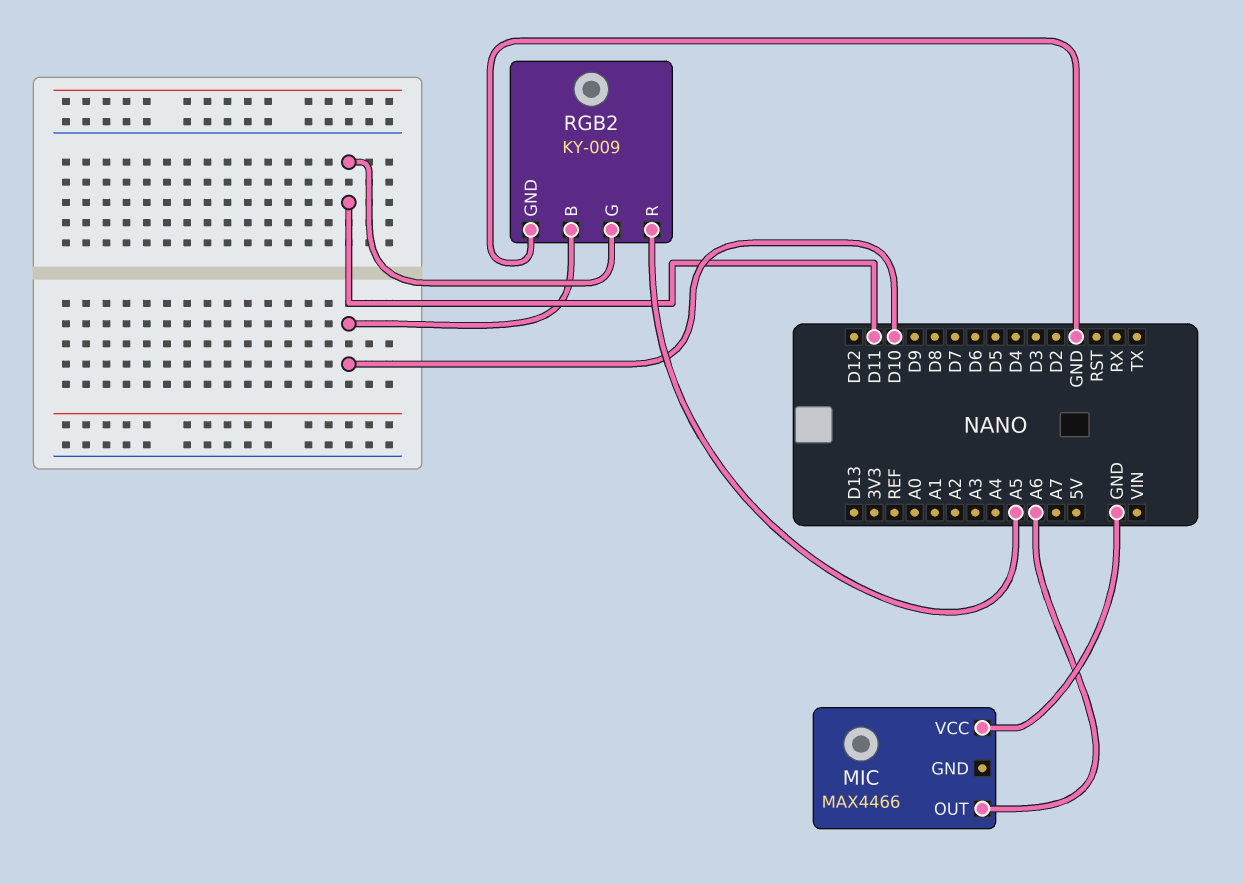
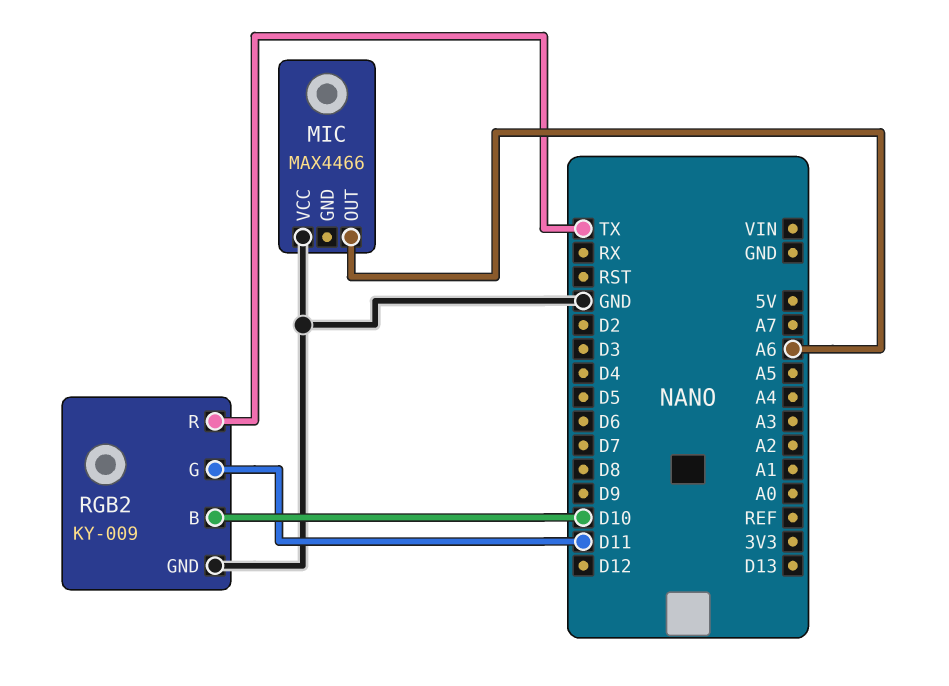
RGB2 pin R: A5 -> TX

